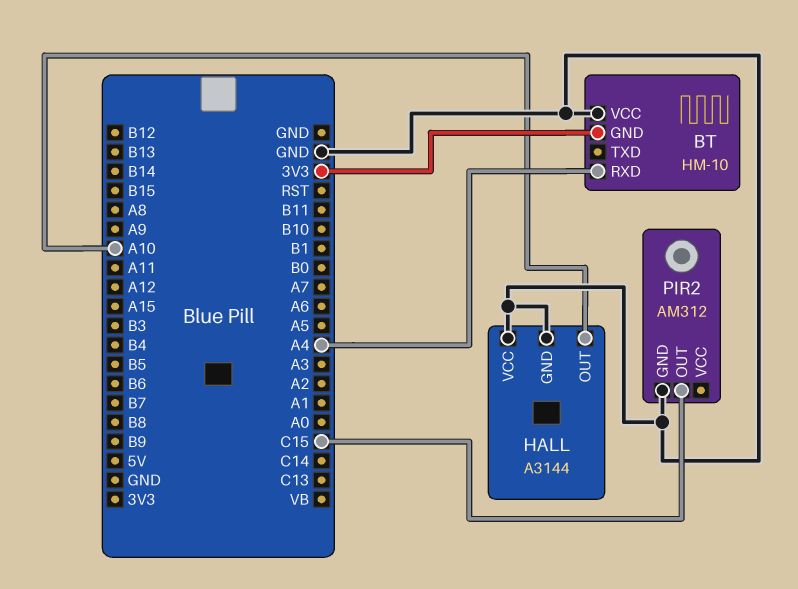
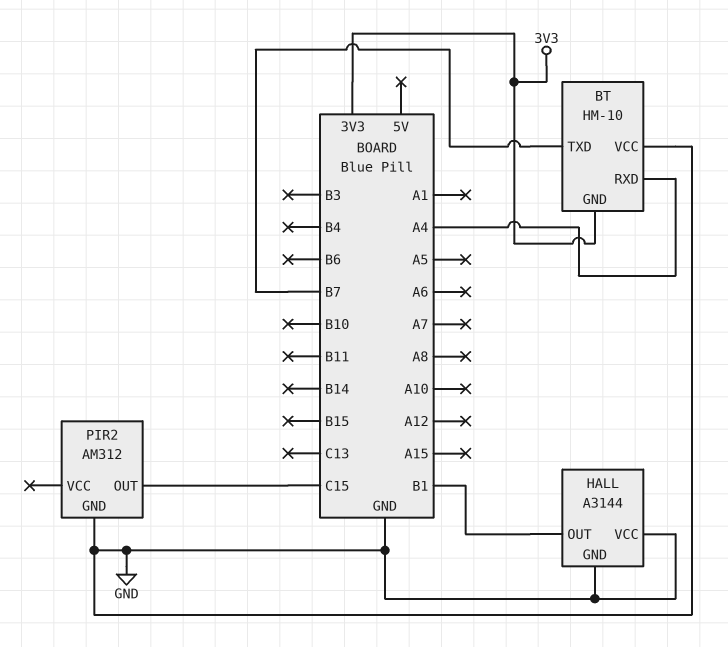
BT pin TXD: none -> B7
HALL pin OUT: A10 -> B1

